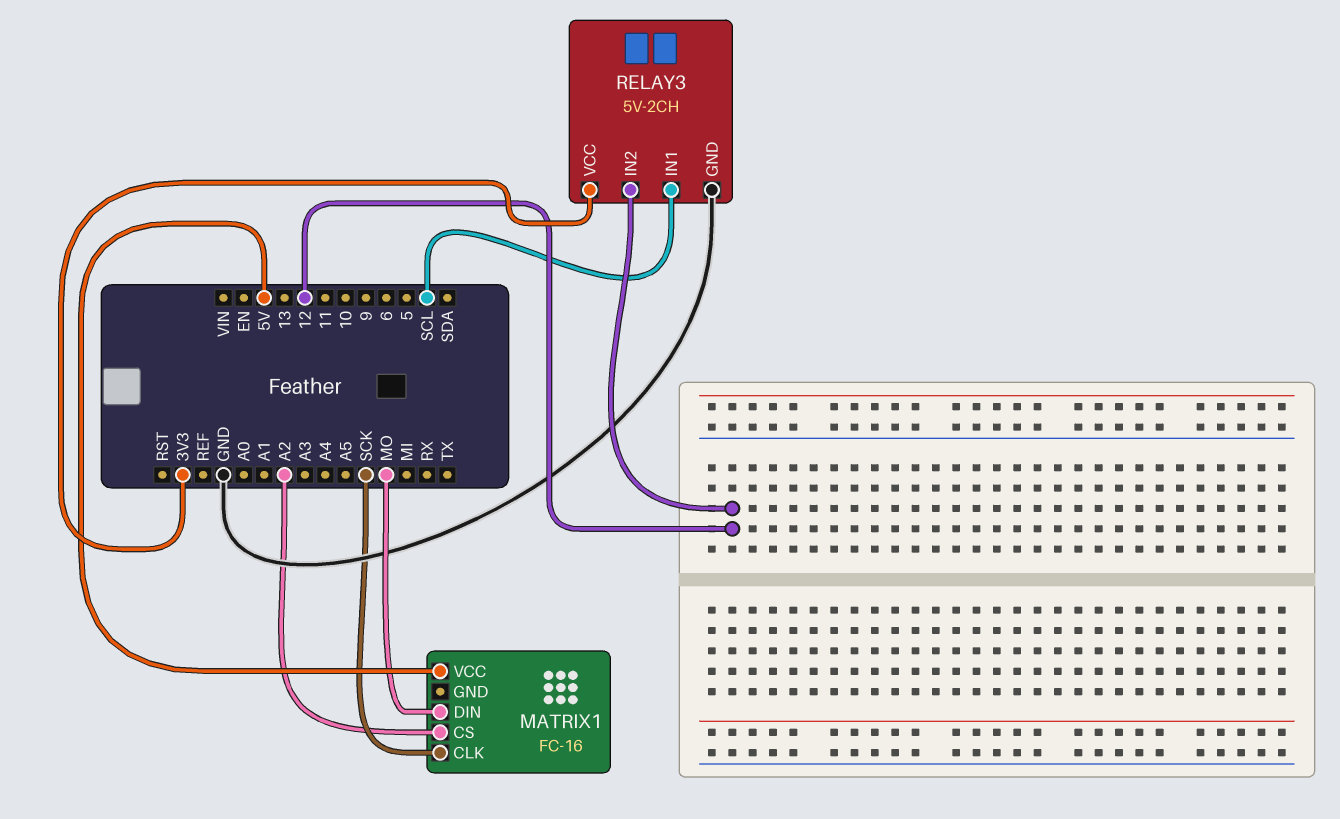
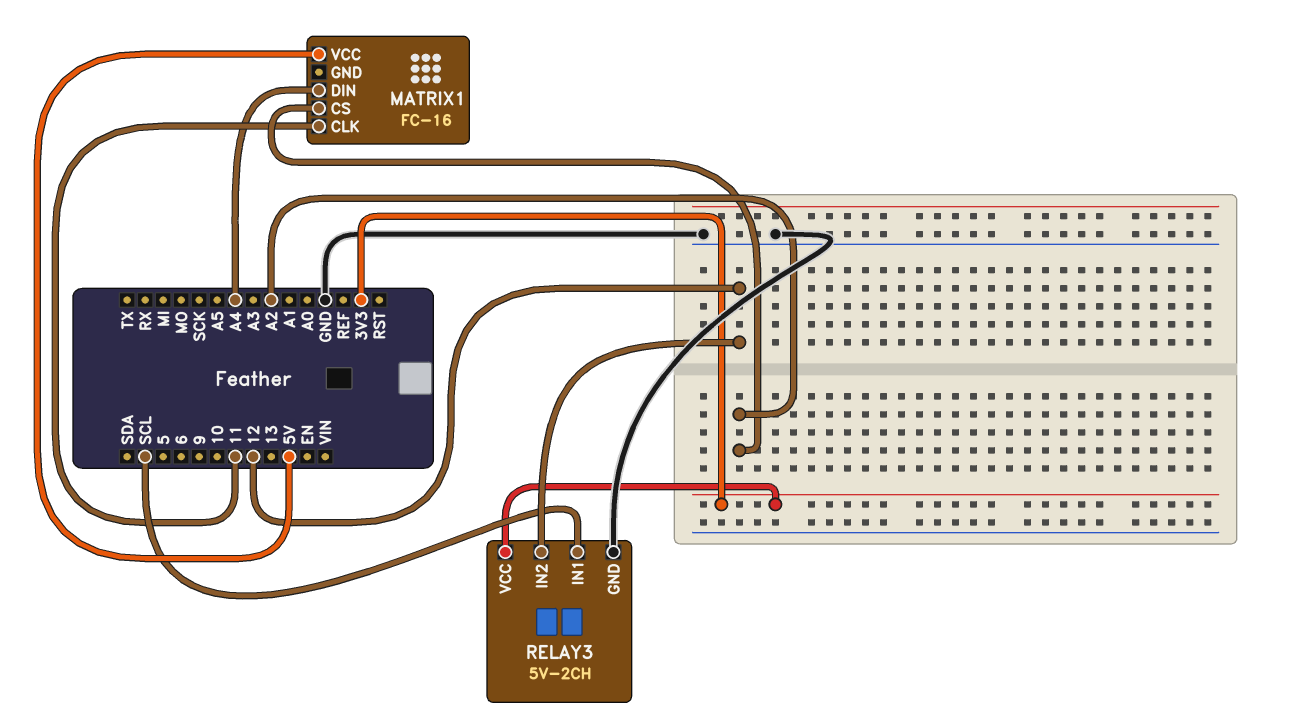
MATRIX1 pin CLK: SCK -> 11
MATRIX1 pin DIN: MO -> A4

